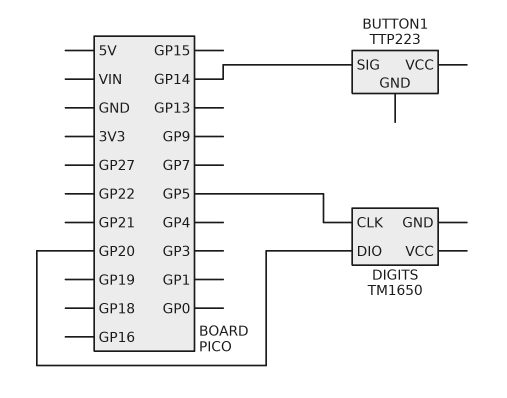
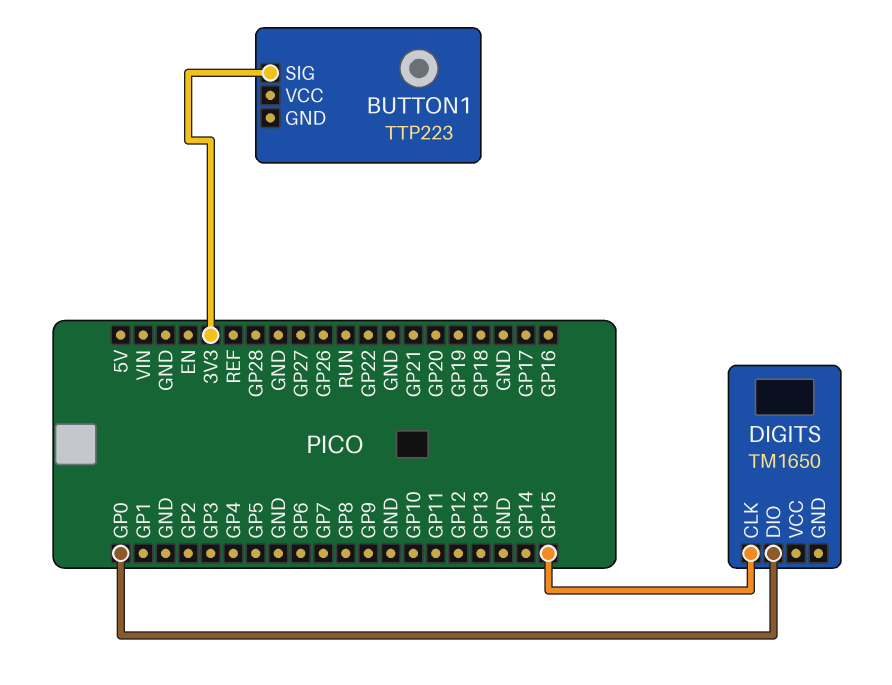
BUTTON1 pin SIG: GP14 -> 3V3
DIGITS pin CLK: GP5 -> GP15
DIGITS pin DIO: GP20 -> GP0

